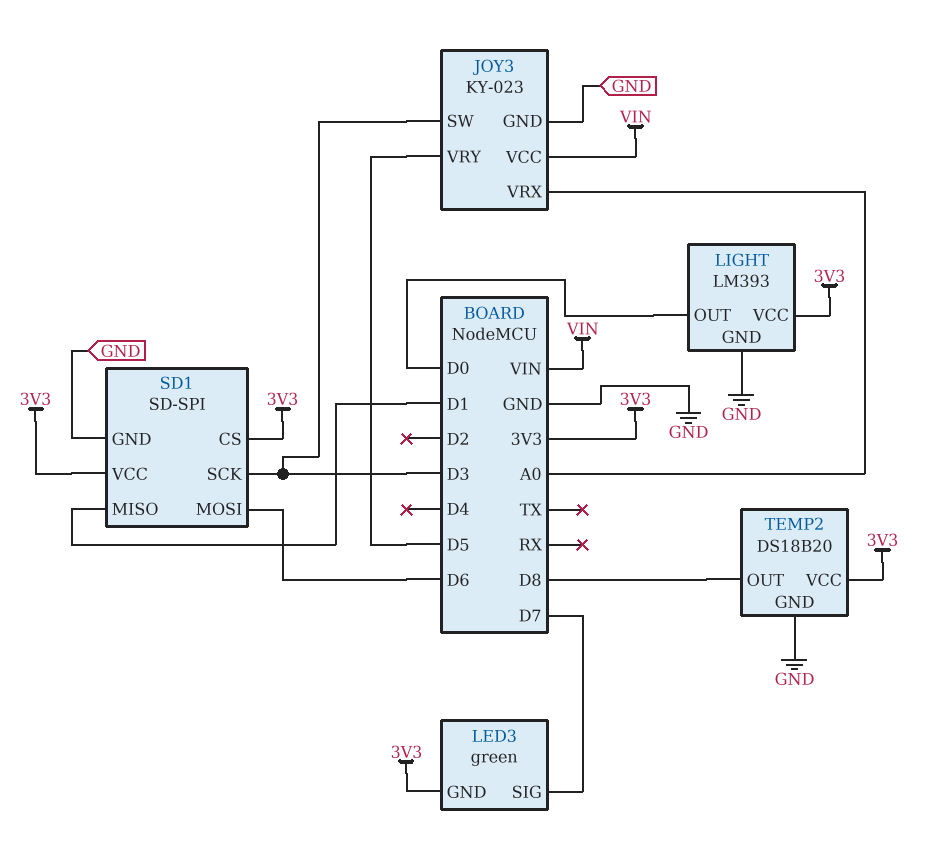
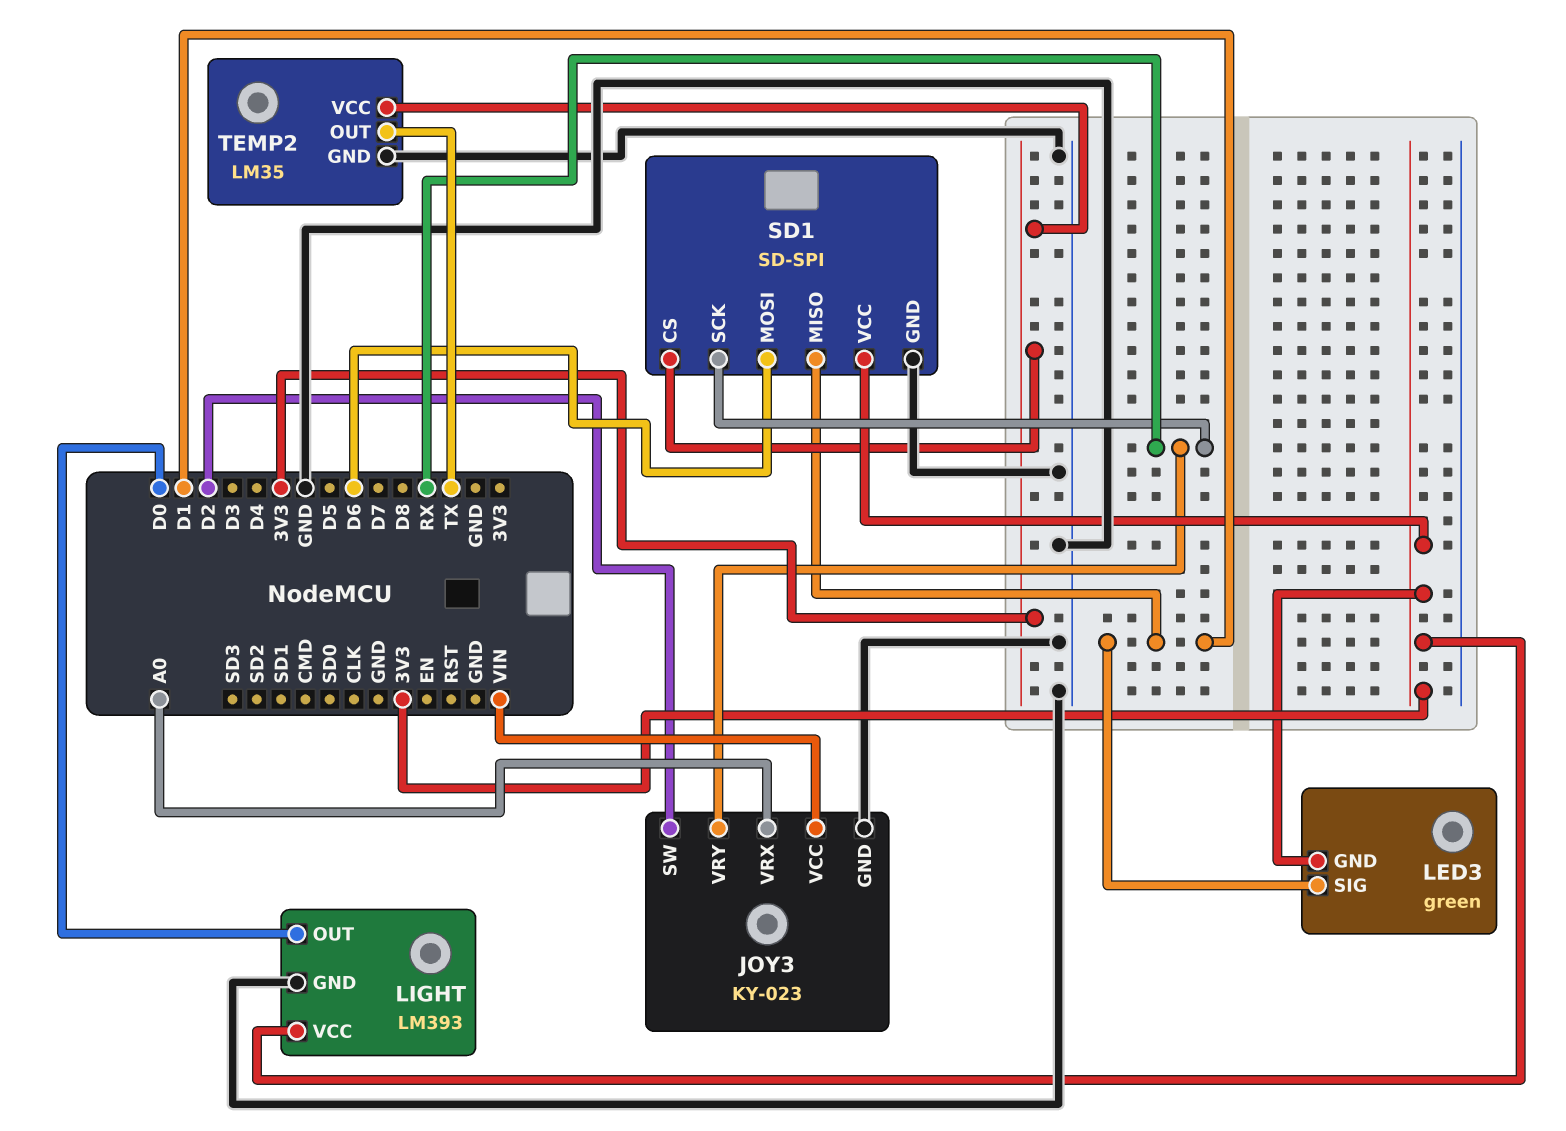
JOY3 pin SW: D3 -> D2
JOY3 pin VRY: D5 -> RX
LED3 pin SIG: D7 -> D1
SD1 pin SCK: D3 -> RX
TEMP2: DS18B20 -> LM35
TEMP2 pin OUT: D8 -> TX

